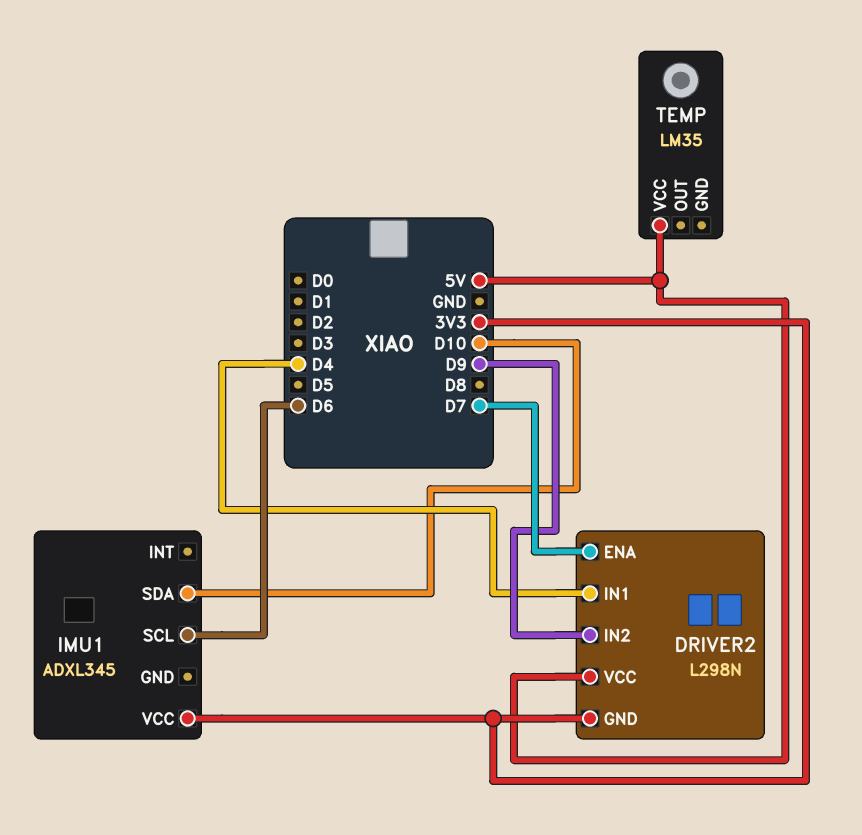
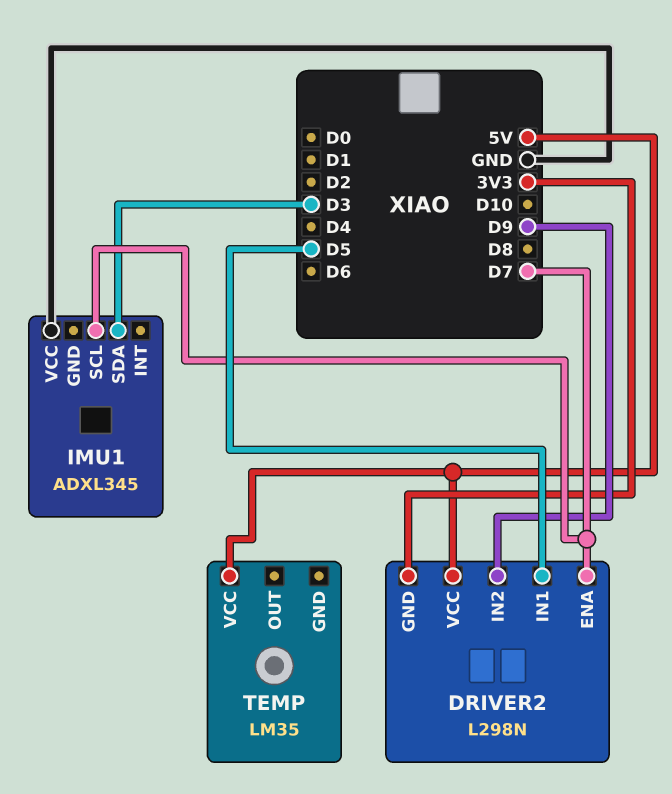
DRIVER2 pin IN1: D4 -> D5
IMU1 pin SCL: D6 -> D7
IMU1 pin SDA: D10 -> D3
IMU1 pin VCC: 3V3 -> GND

